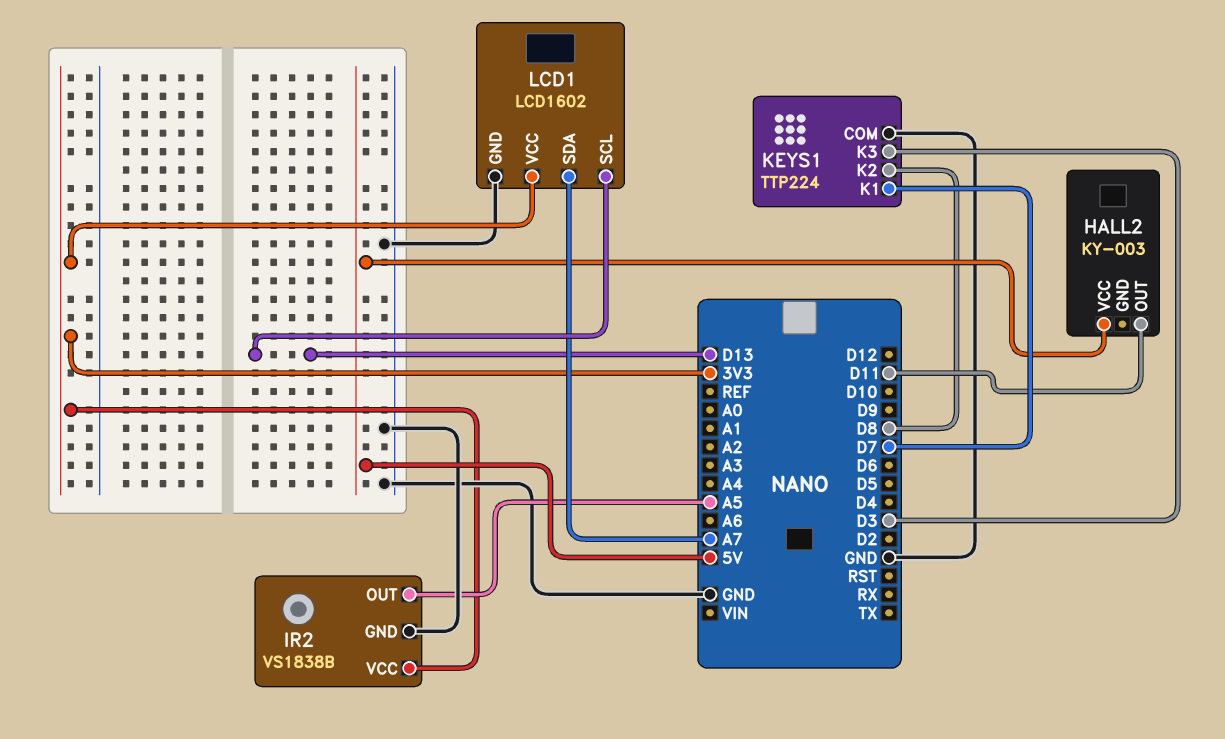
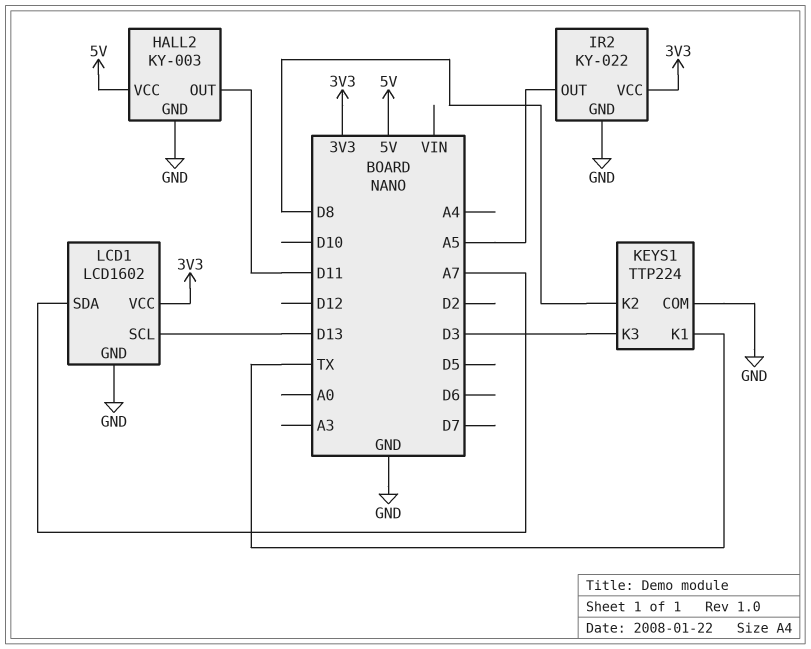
HALL2 pin GND: none -> GND
IR2: VS1838B -> KY-022
KEYS1 pin K1: D7 -> TX

